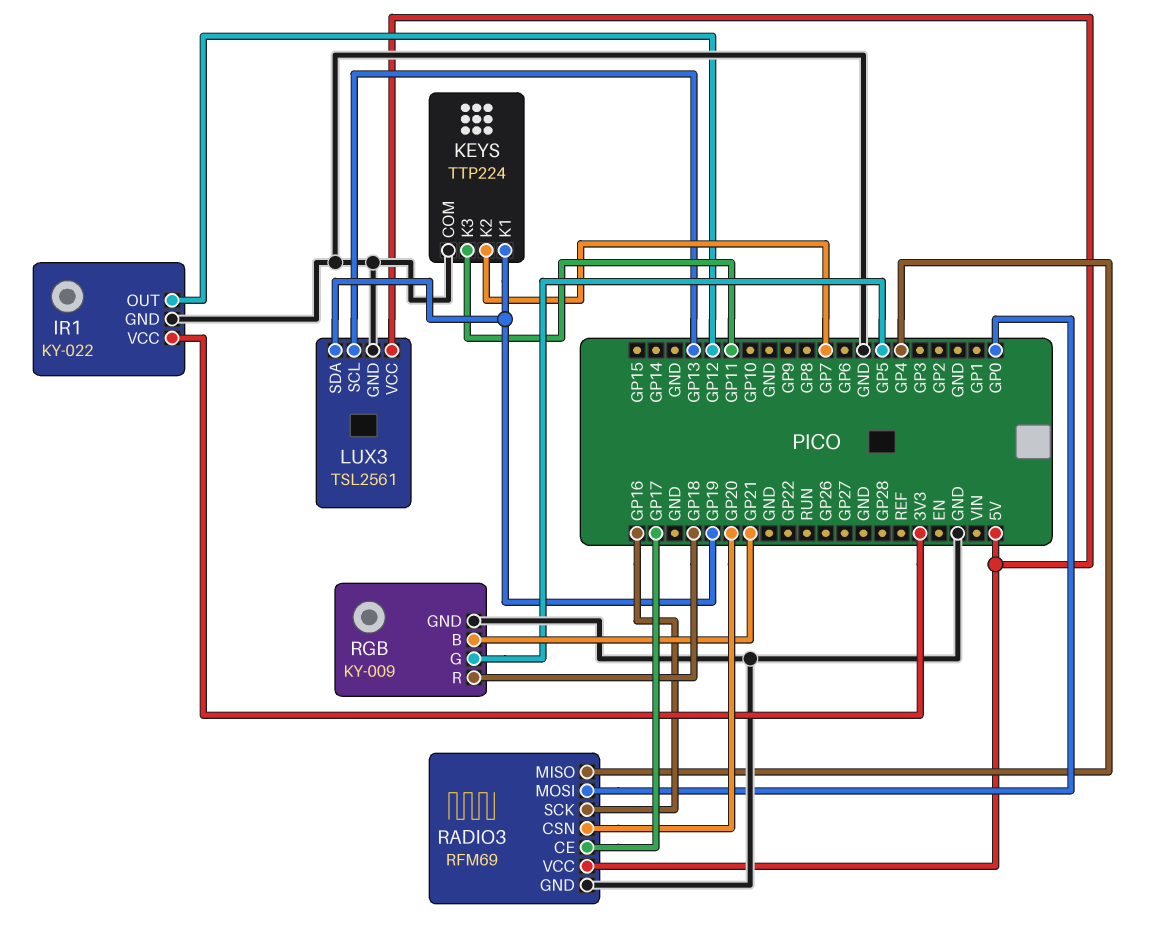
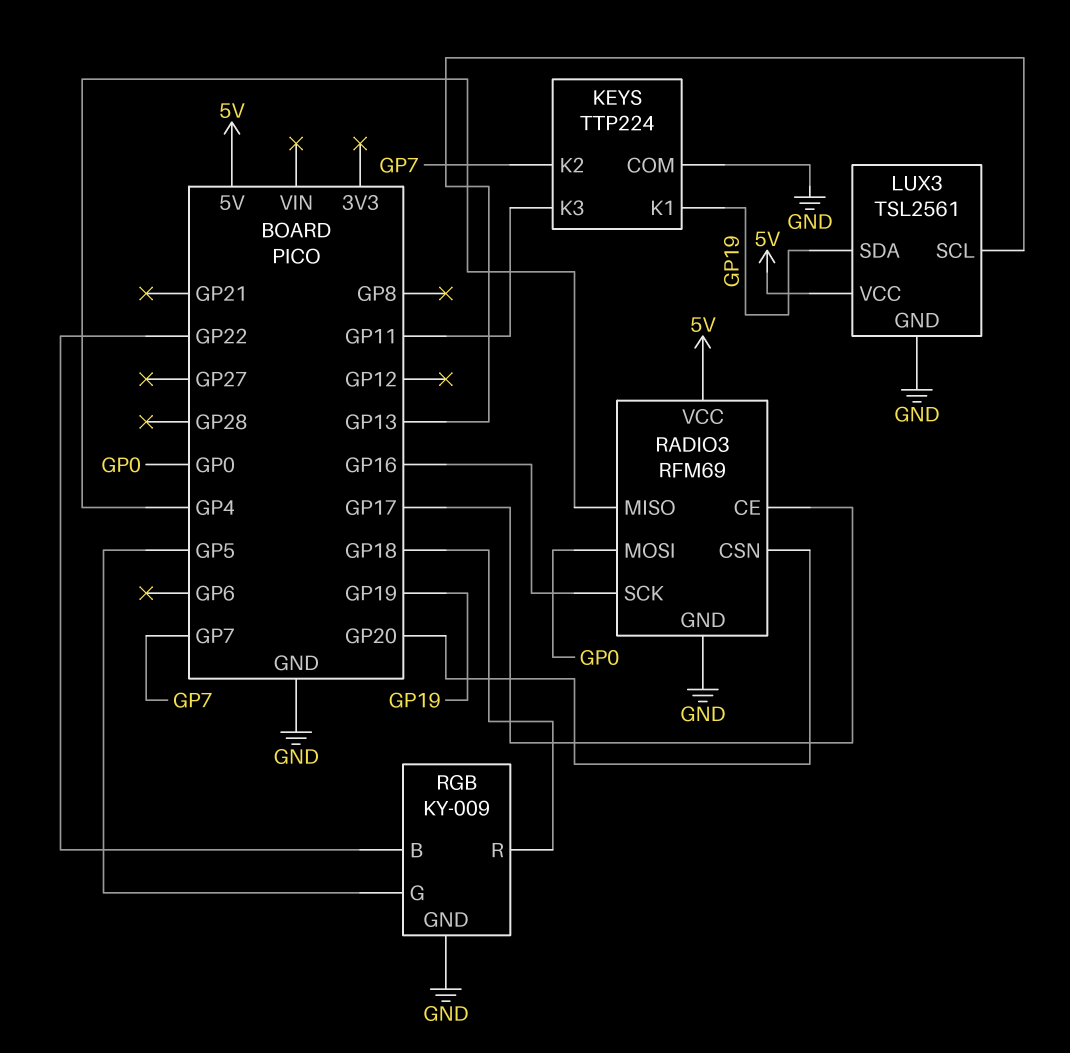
IR1: KY-022 -> none
IR1 pin GND: GND -> none
IR1 pin OUT: GP12 -> none
IR1 pin VCC: 3V3 -> none
RGB pin B: GP21 -> GP22

